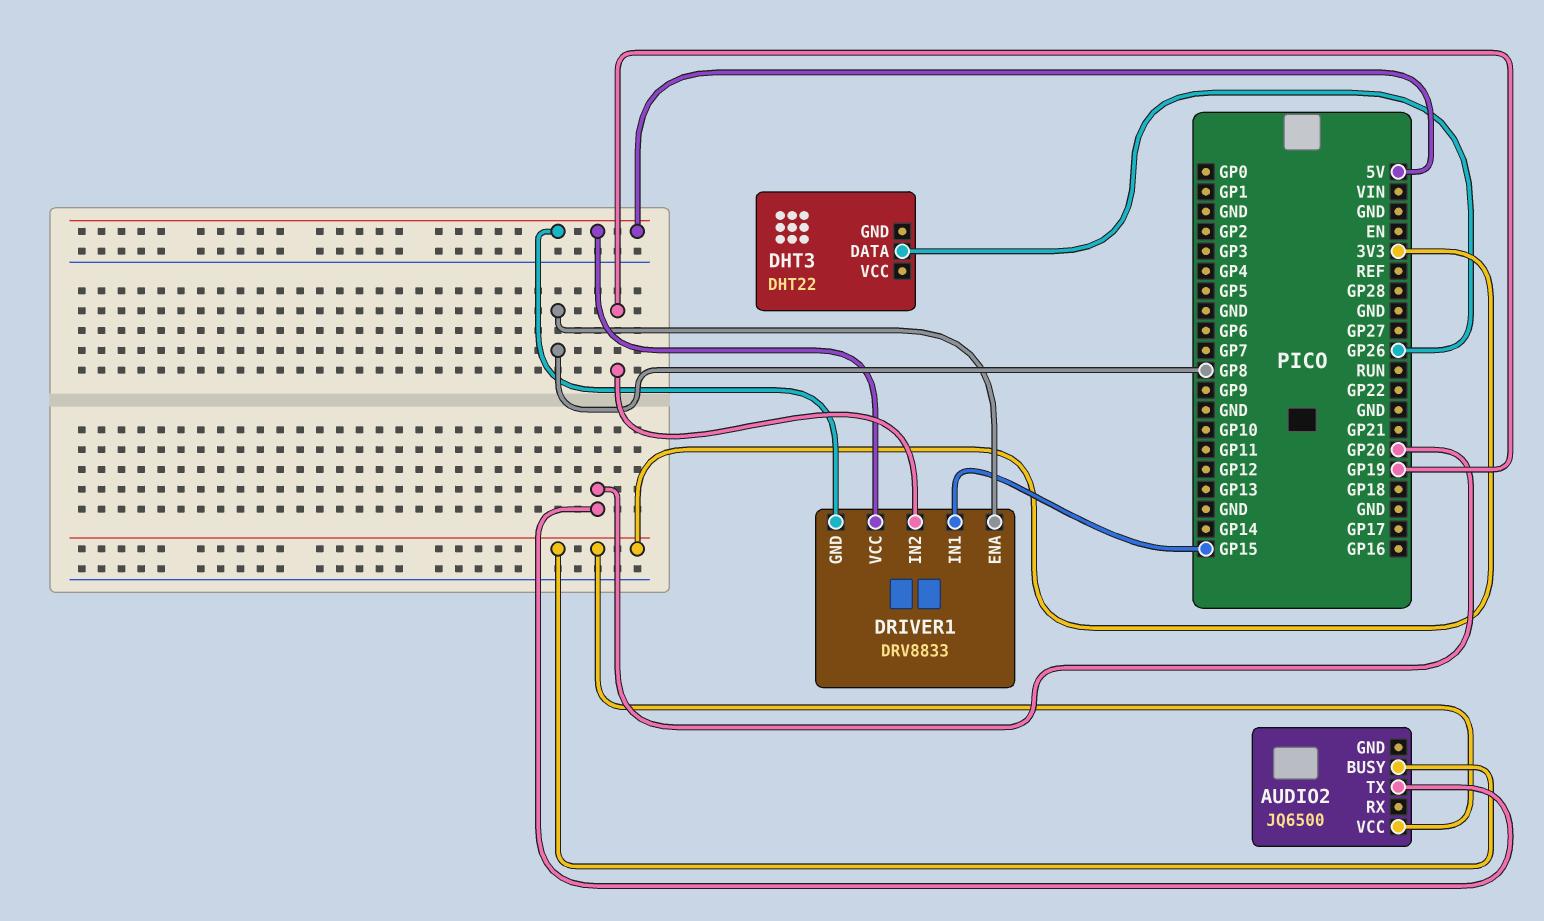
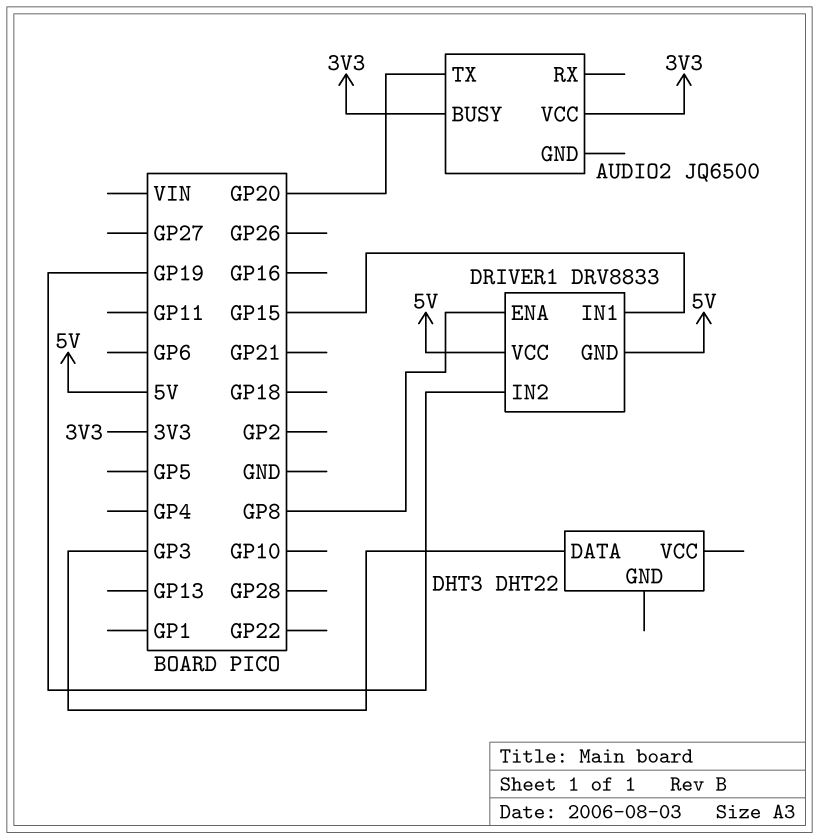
DHT3 pin DATA: GP26 -> GP3

